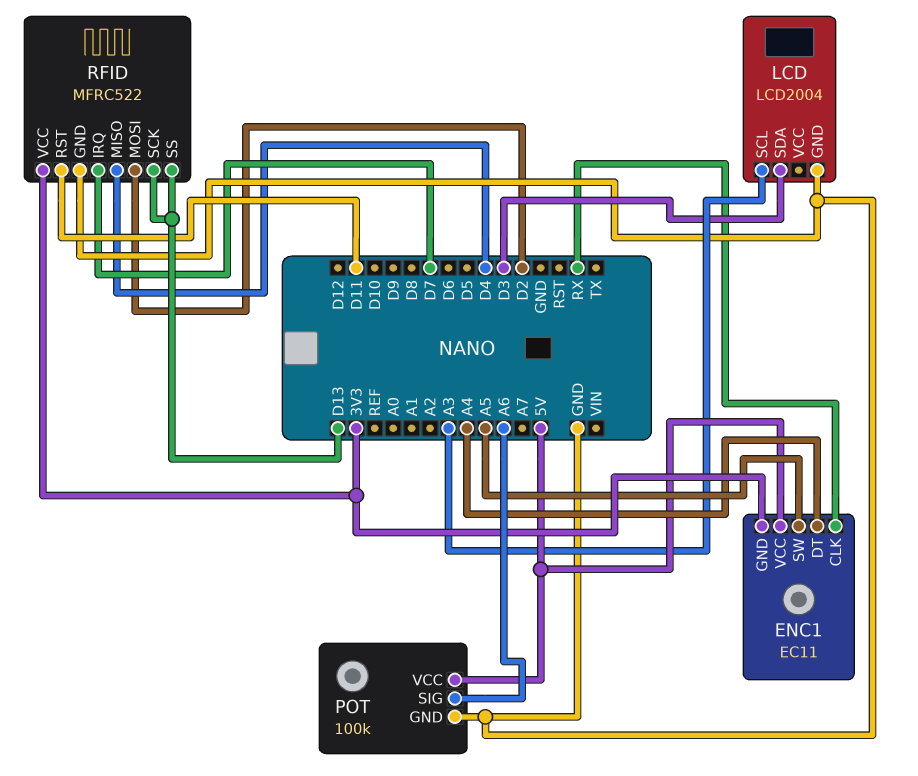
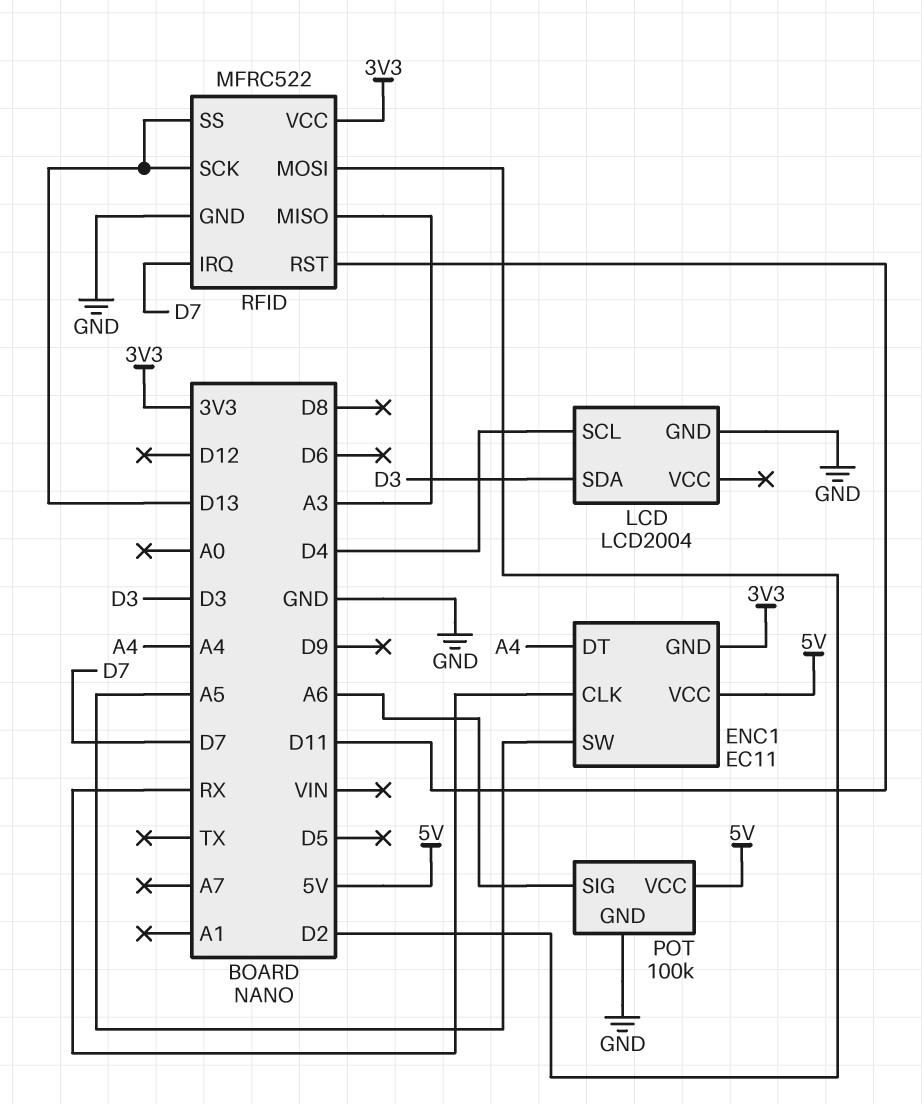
LCD pin SCL: A3 -> D4
RFID pin MISO: D4 -> A3

